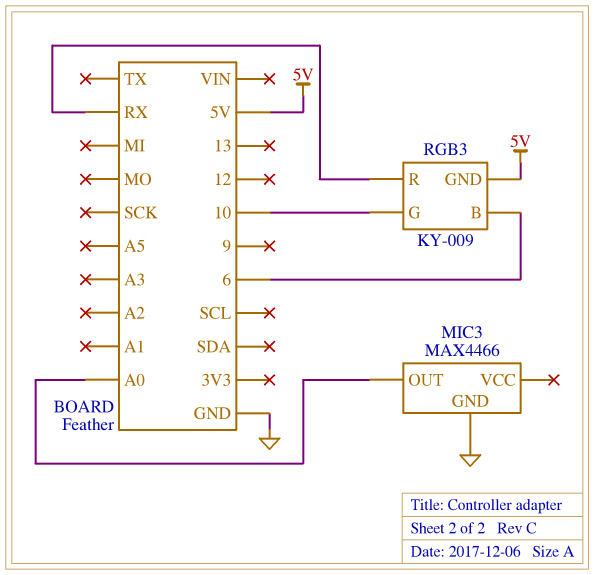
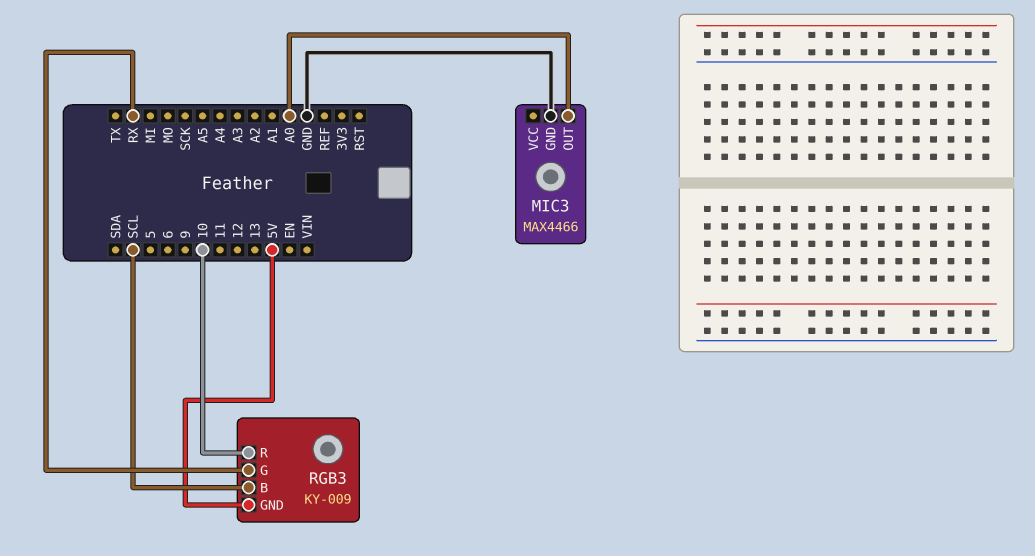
RGB3 pin B: 6 -> SCL
RGB3 pin G: 10 -> RX
RGB3 pin R: RX -> 10

